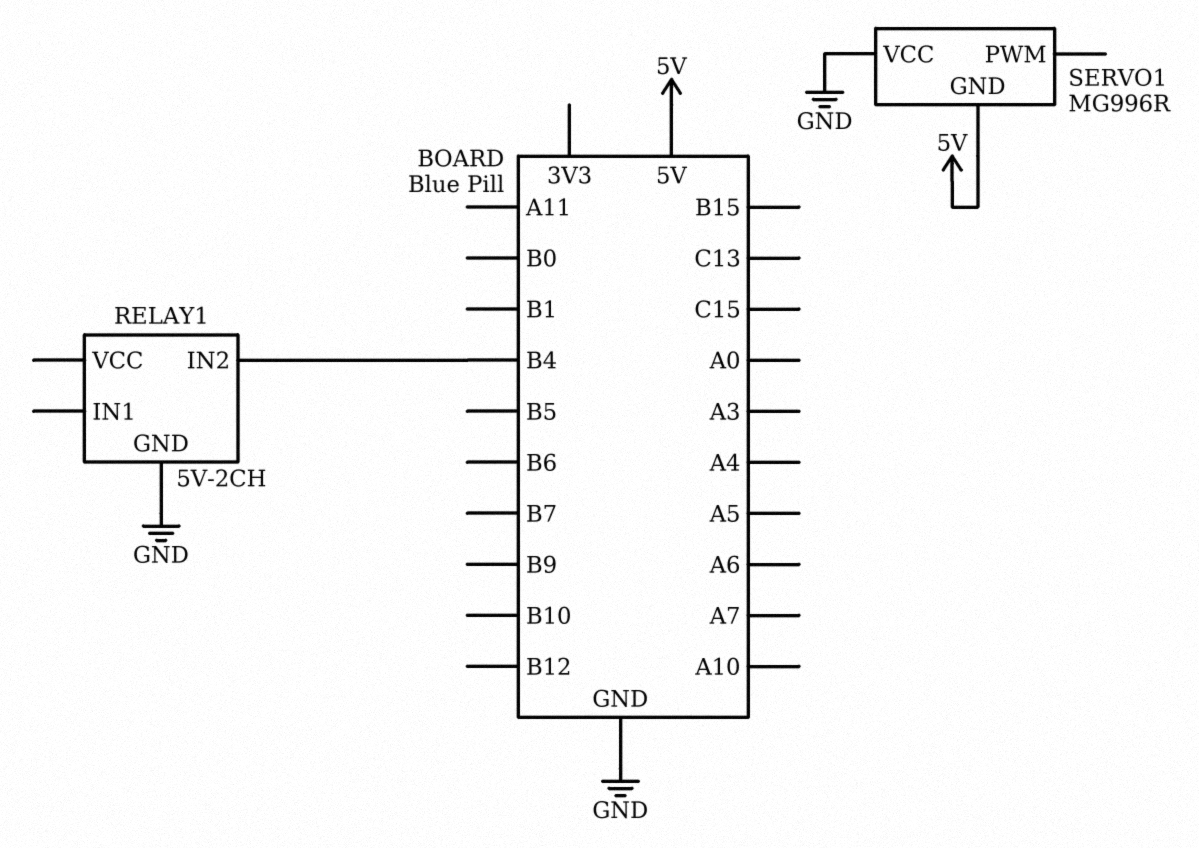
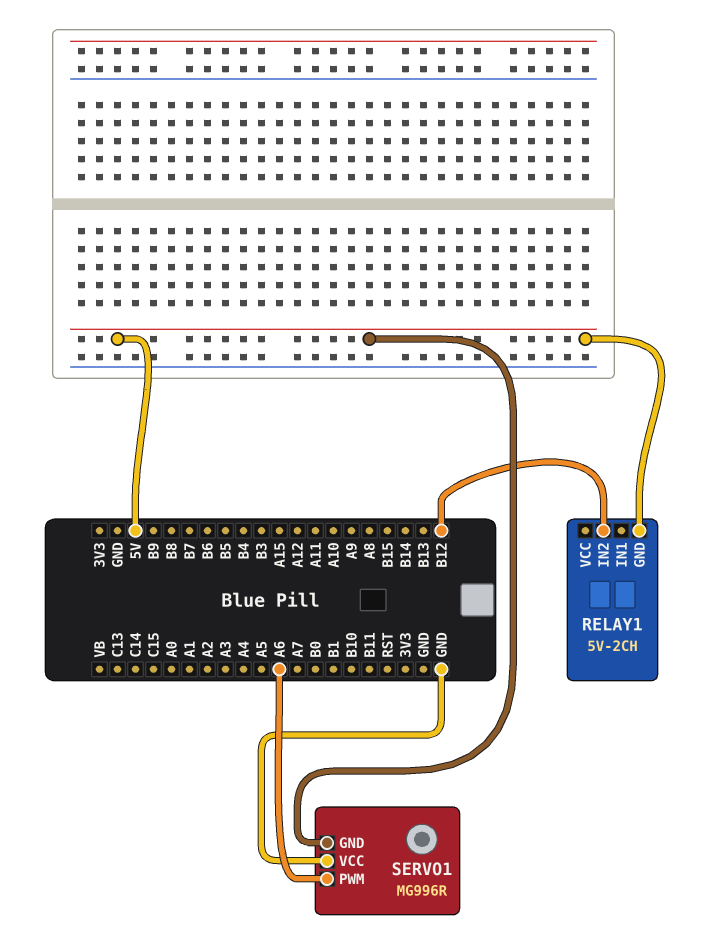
RELAY1 pin GND: GND -> 5V
RELAY1 pin IN2: B4 -> B12
SERVO1 pin PWM: none -> A6

